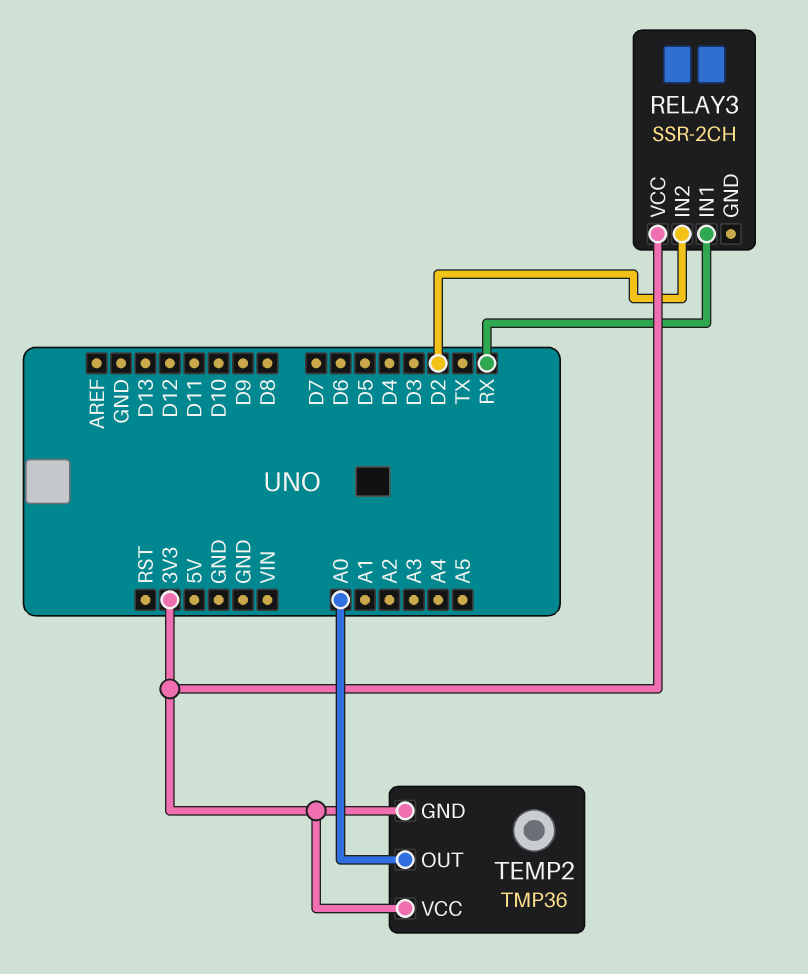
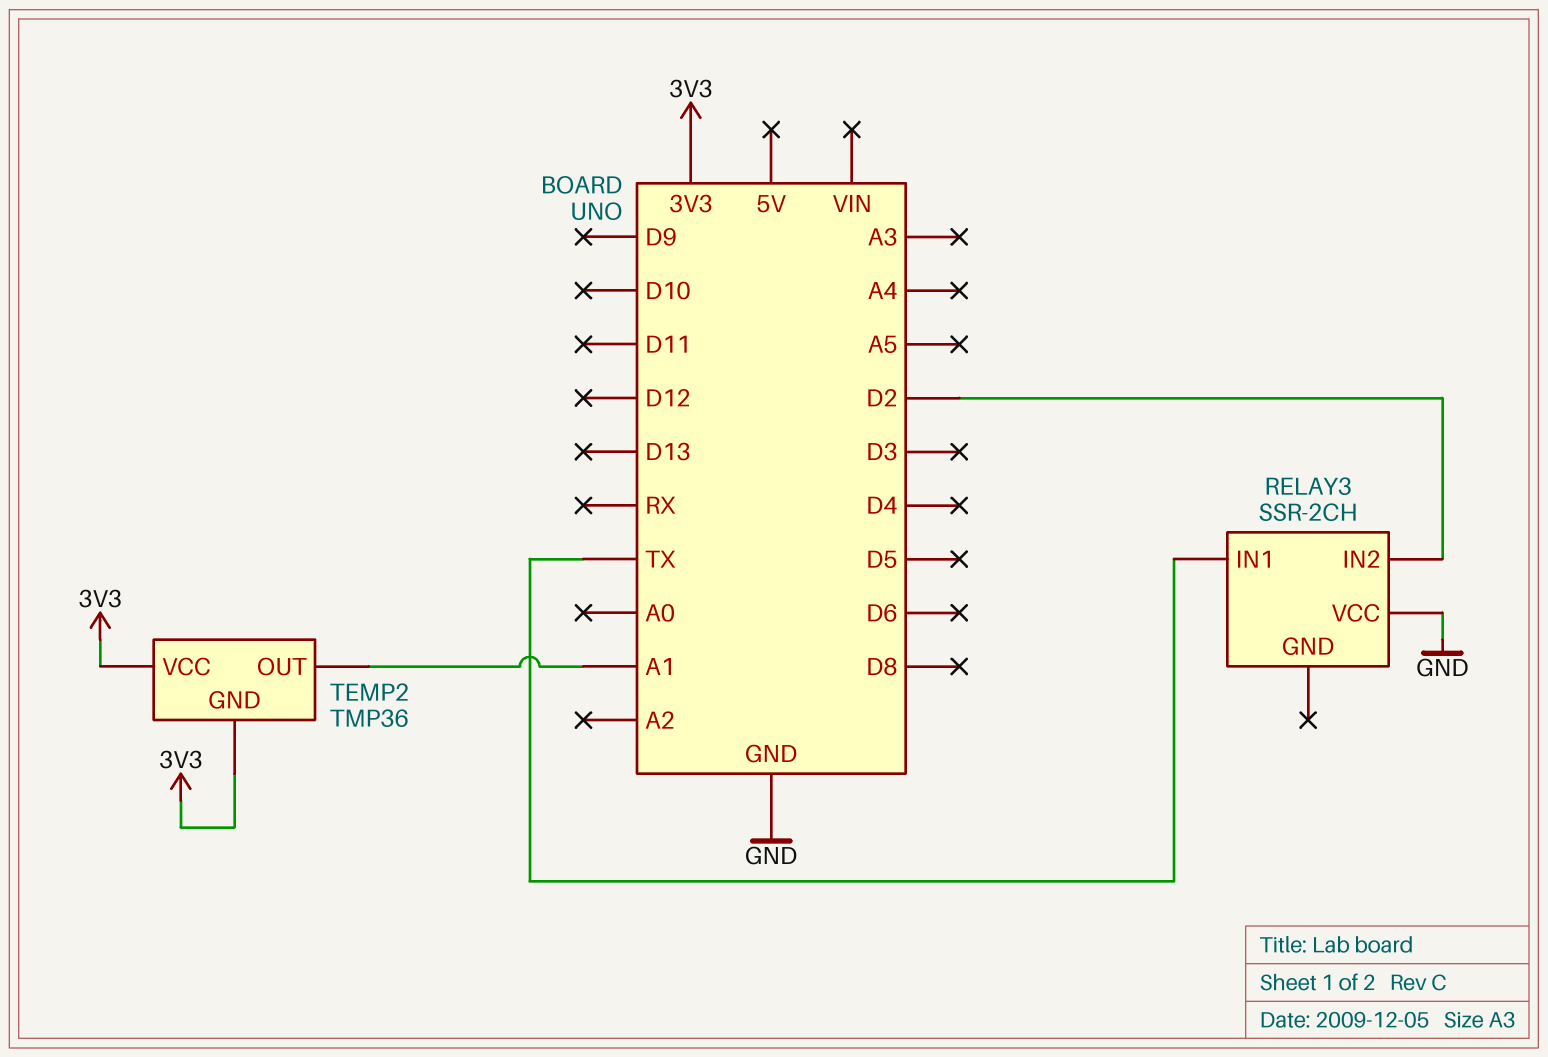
RELAY3 pin IN1: RX -> TX
RELAY3 pin VCC: 3V3 -> GND
TEMP2 pin OUT: A0 -> A1

